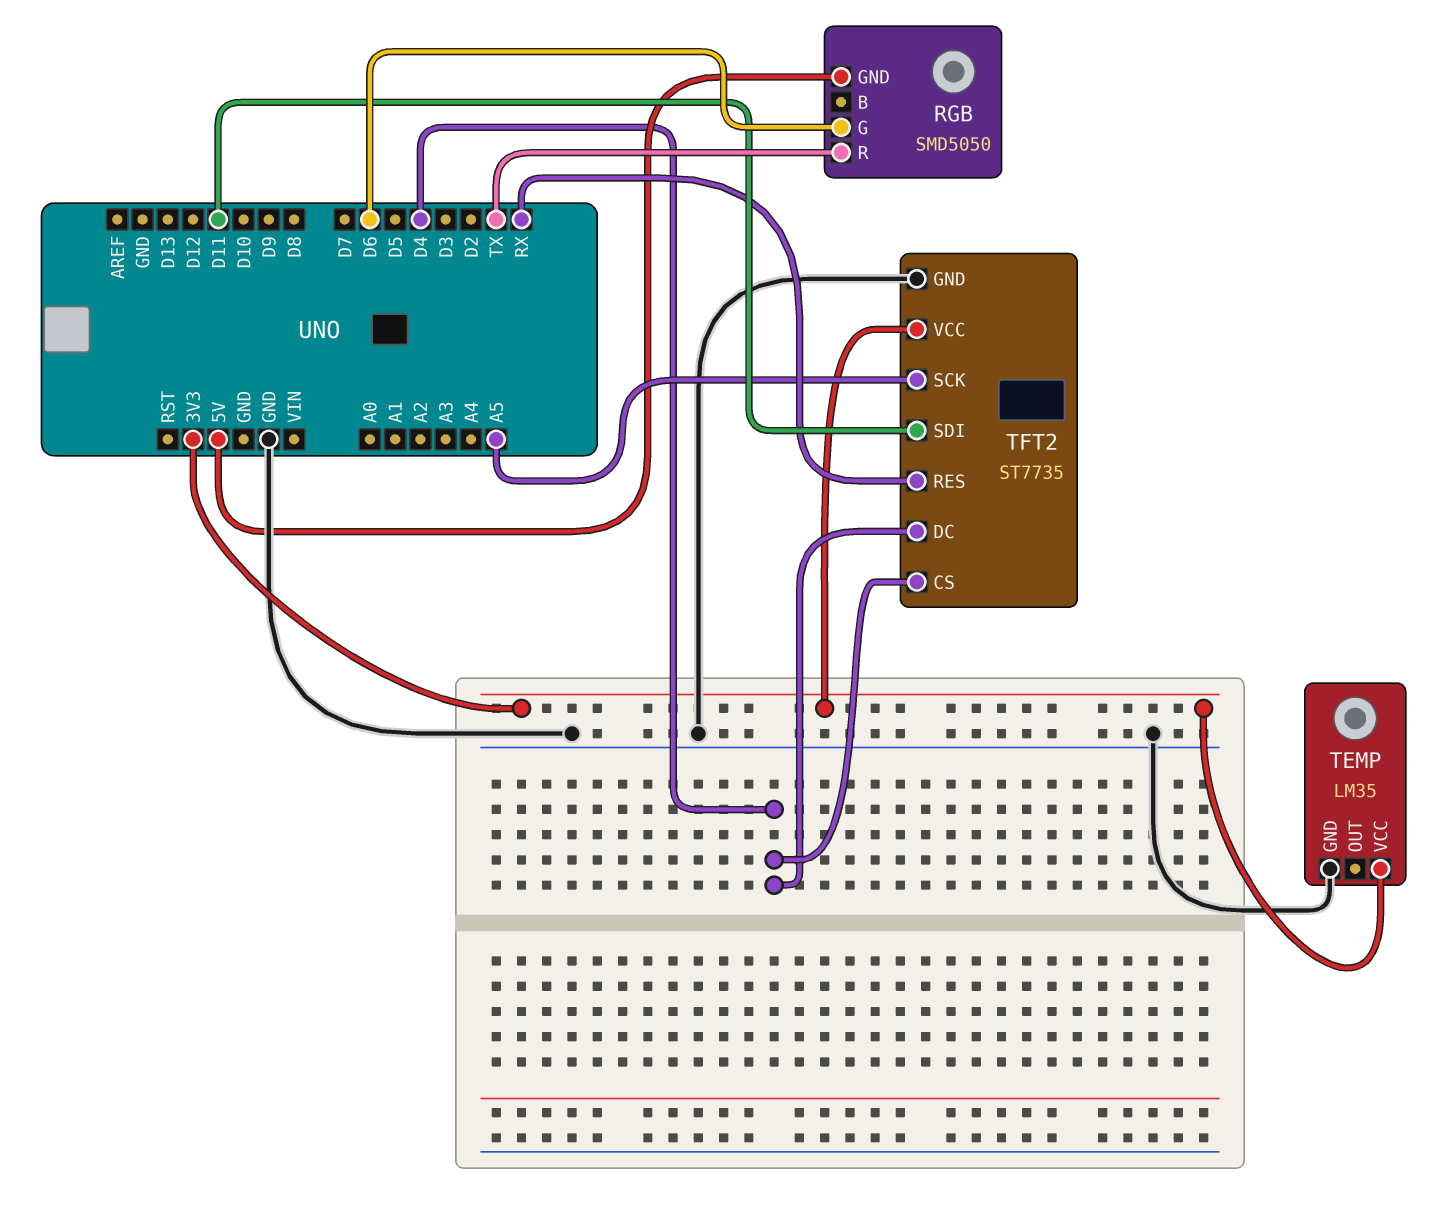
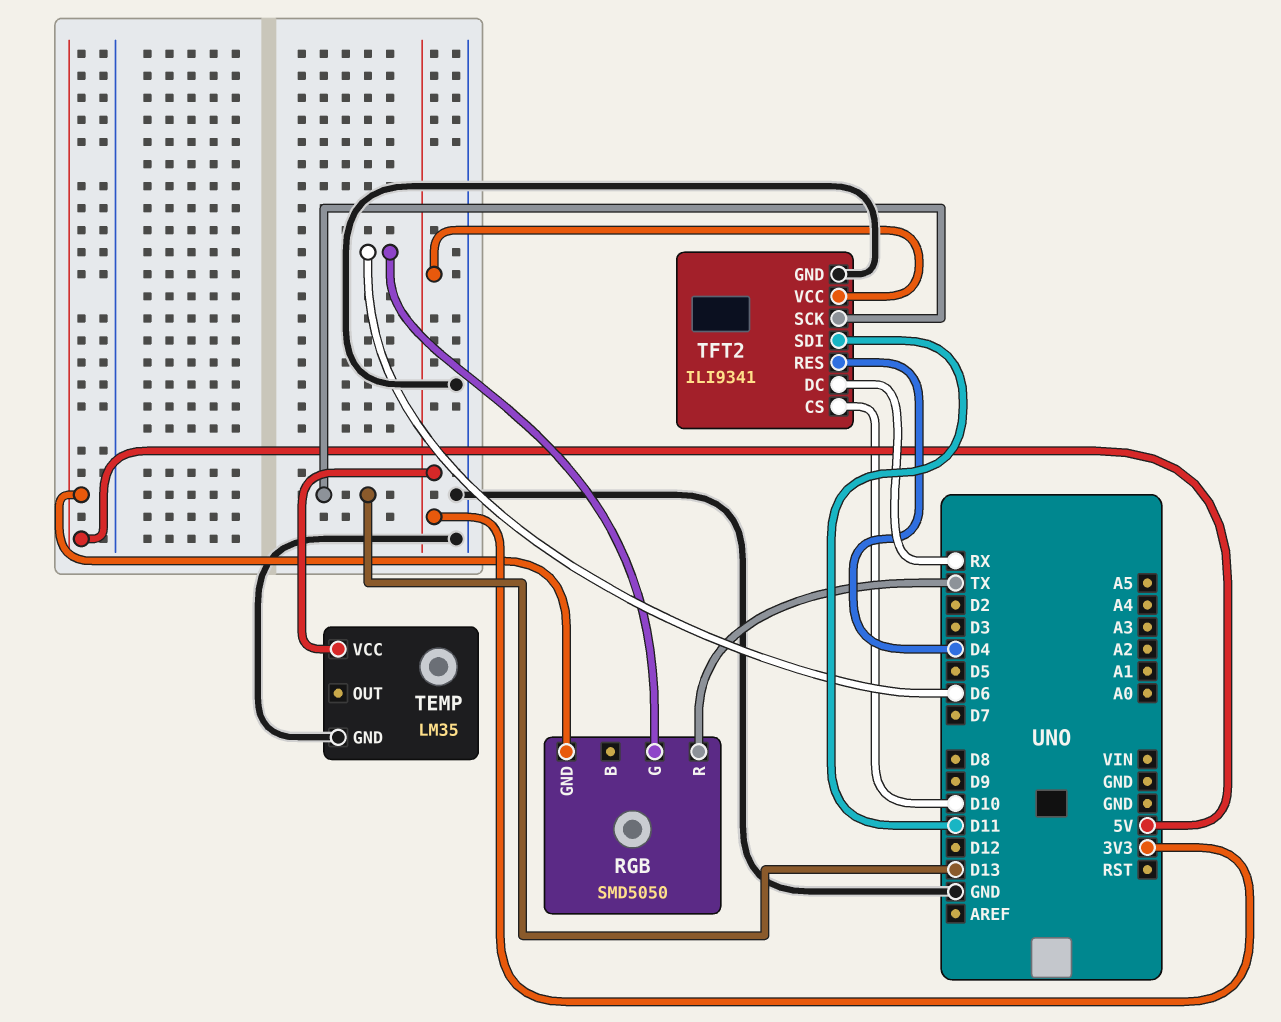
TFT2: ST7735 -> ILI9341
TFT2 pin CS: D4 -> D10
TFT2 pin DC: D4 -> RX
TFT2 pin RES: RX -> D4
TFT2 pin SCK: A5 -> D13

